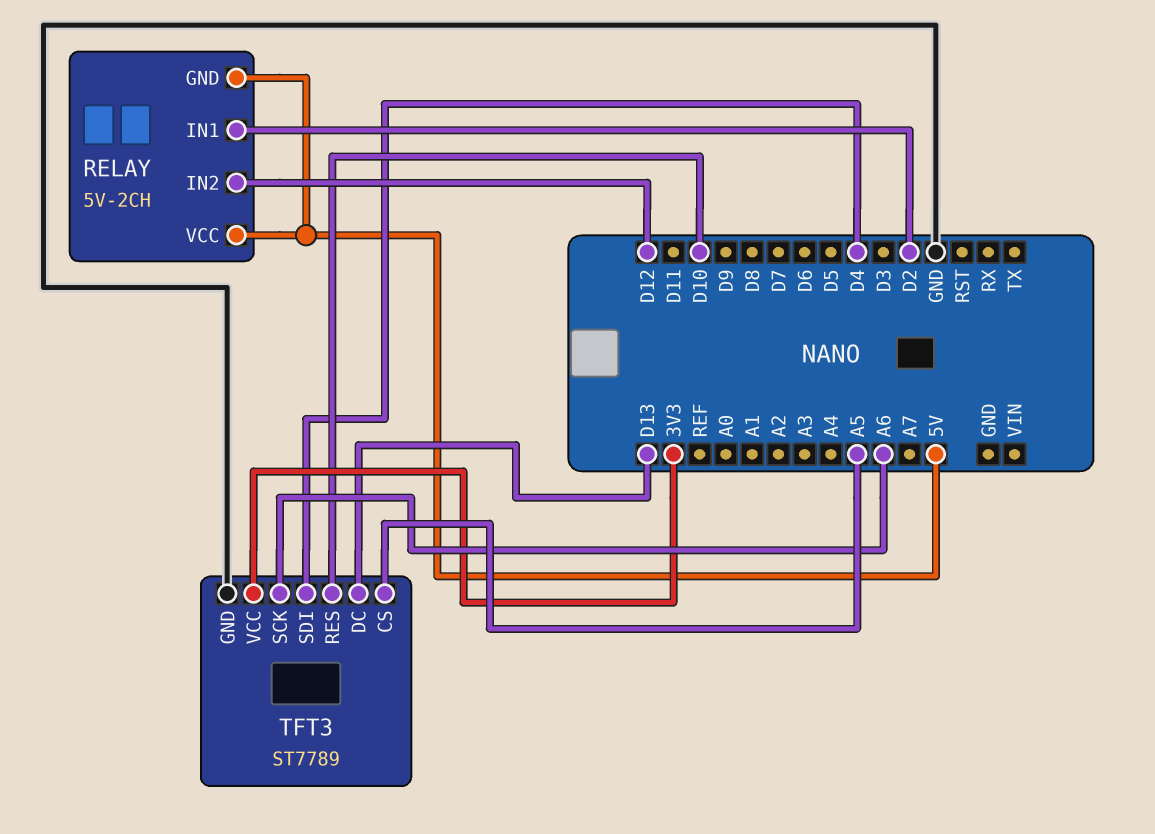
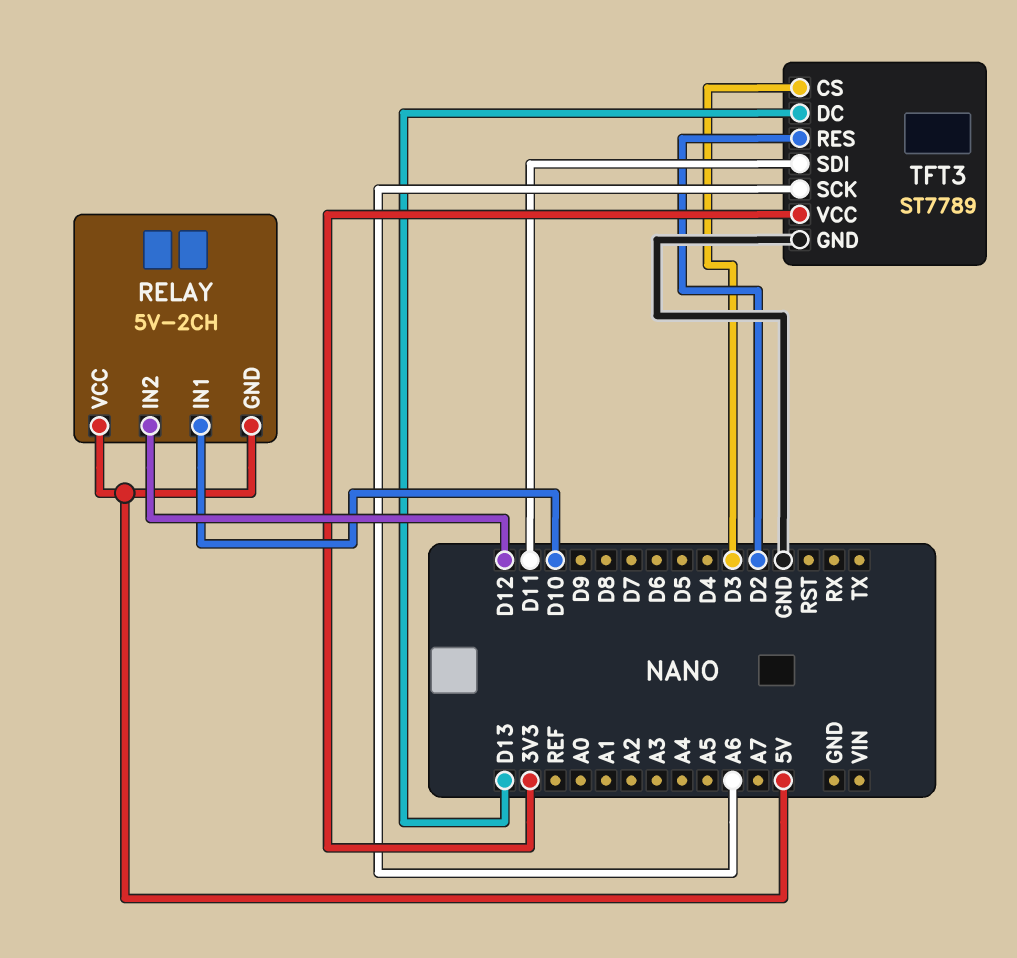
RELAY pin IN1: D2 -> D10
TFT3 pin CS: A5 -> D3
TFT3 pin RES: D10 -> D2
TFT3 pin SDI: D4 -> D11

